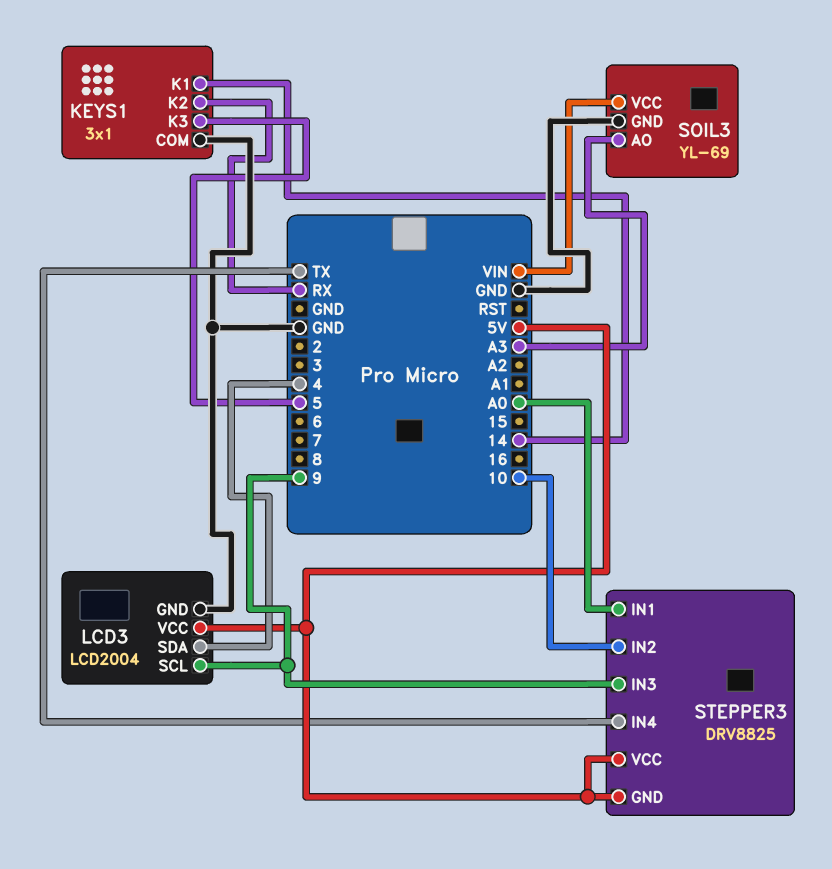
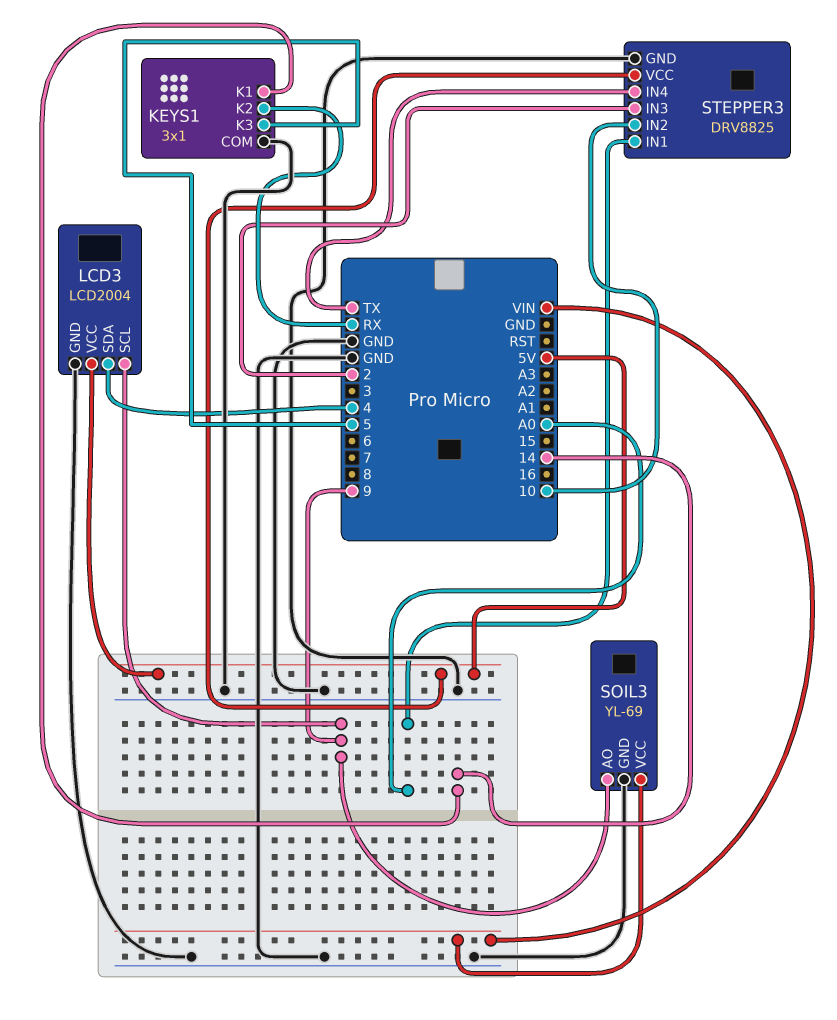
SOIL3 pin AO: A3 -> 9
STEPPER3 pin GND: 5V -> GND
STEPPER3 pin IN3: 9 -> 2

